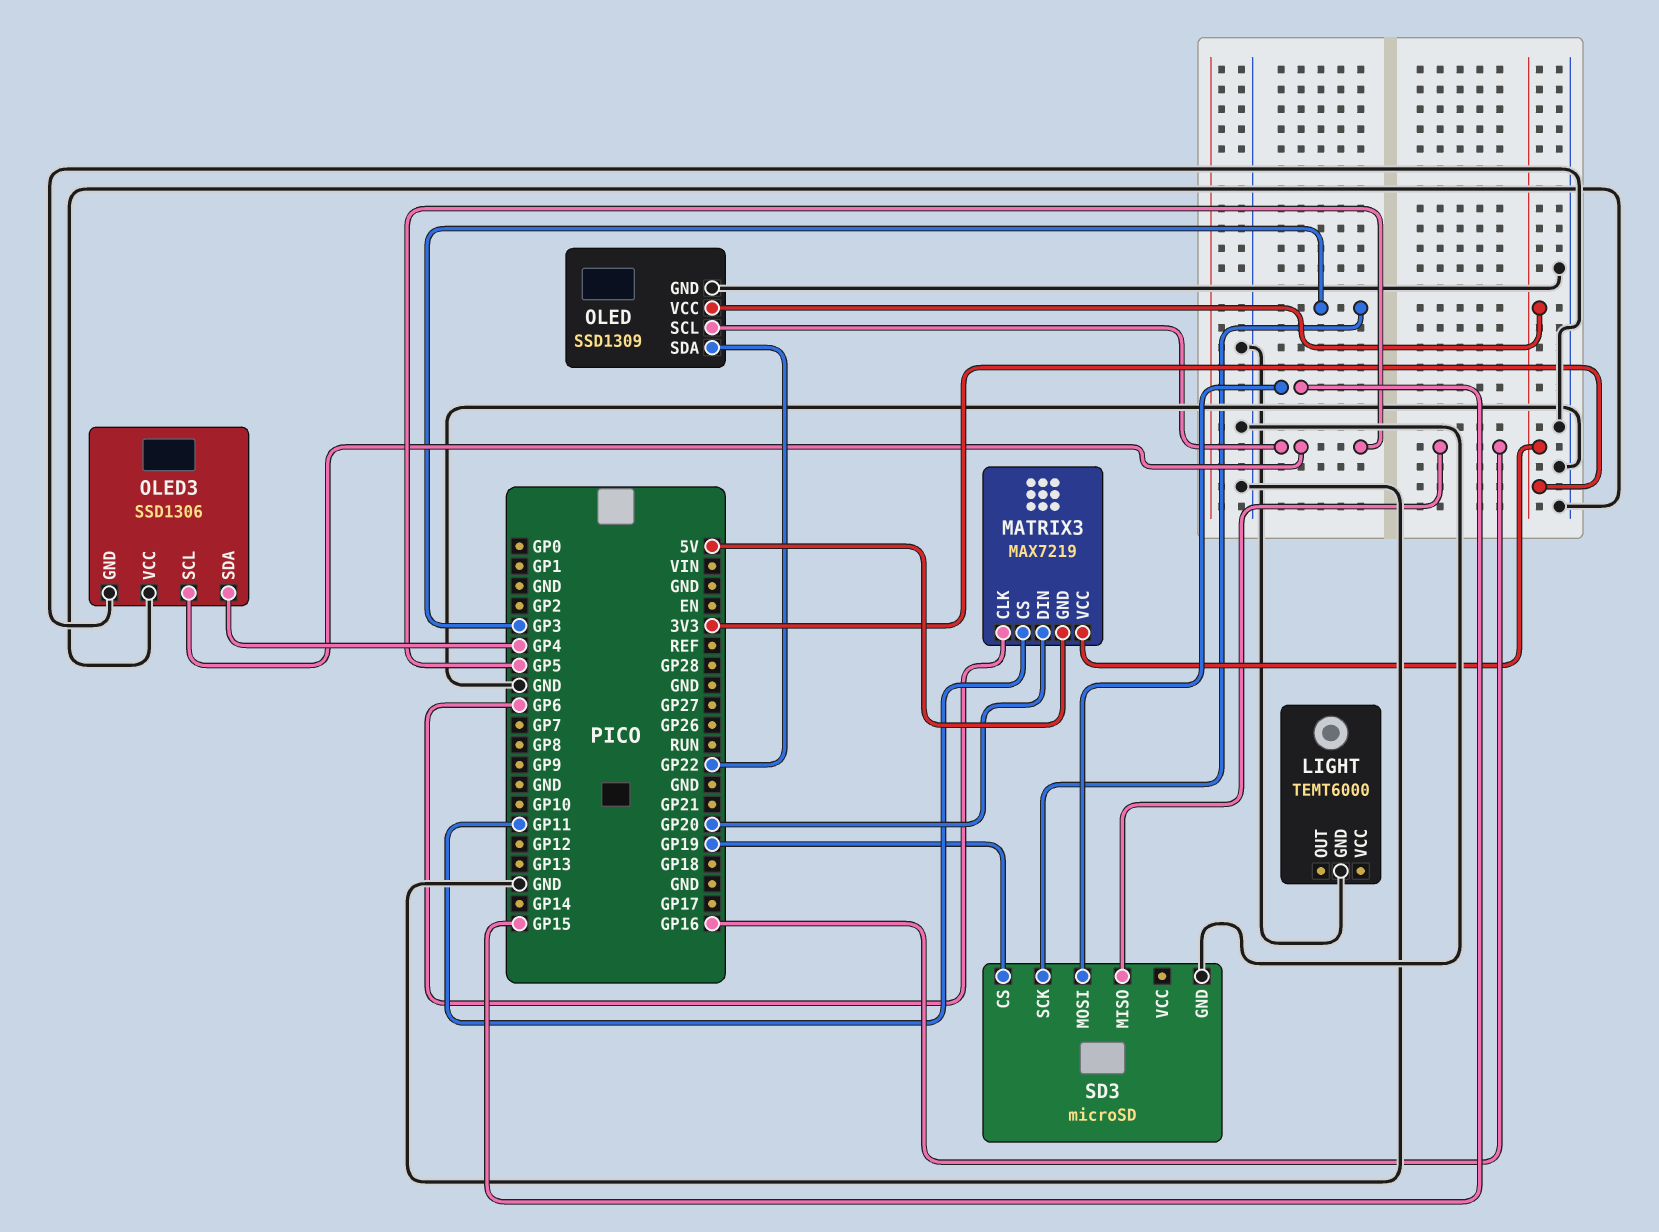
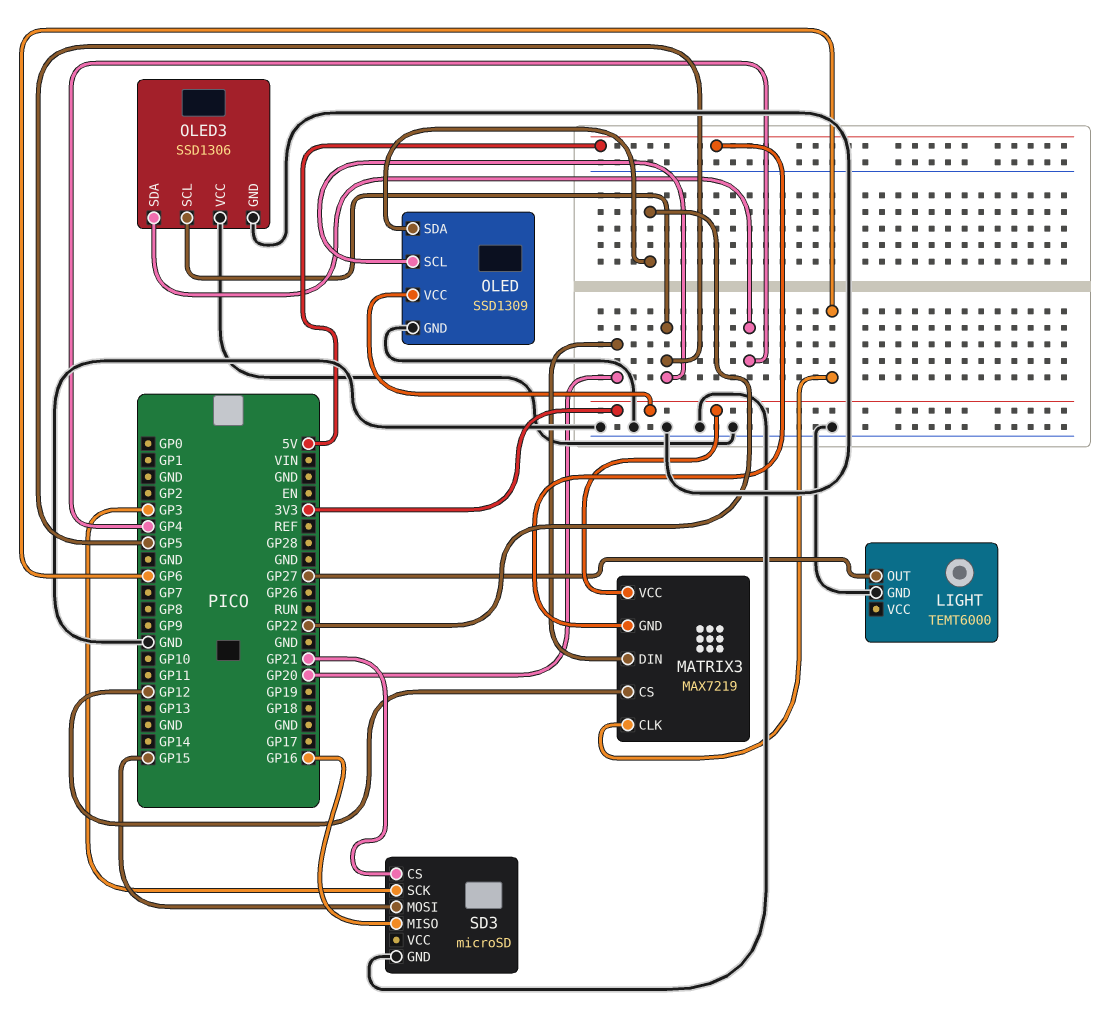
LIGHT pin OUT: none -> GP27
MATRIX3 pin CS: GP11 -> GP12
SD3 pin CS: GP19 -> GP21

